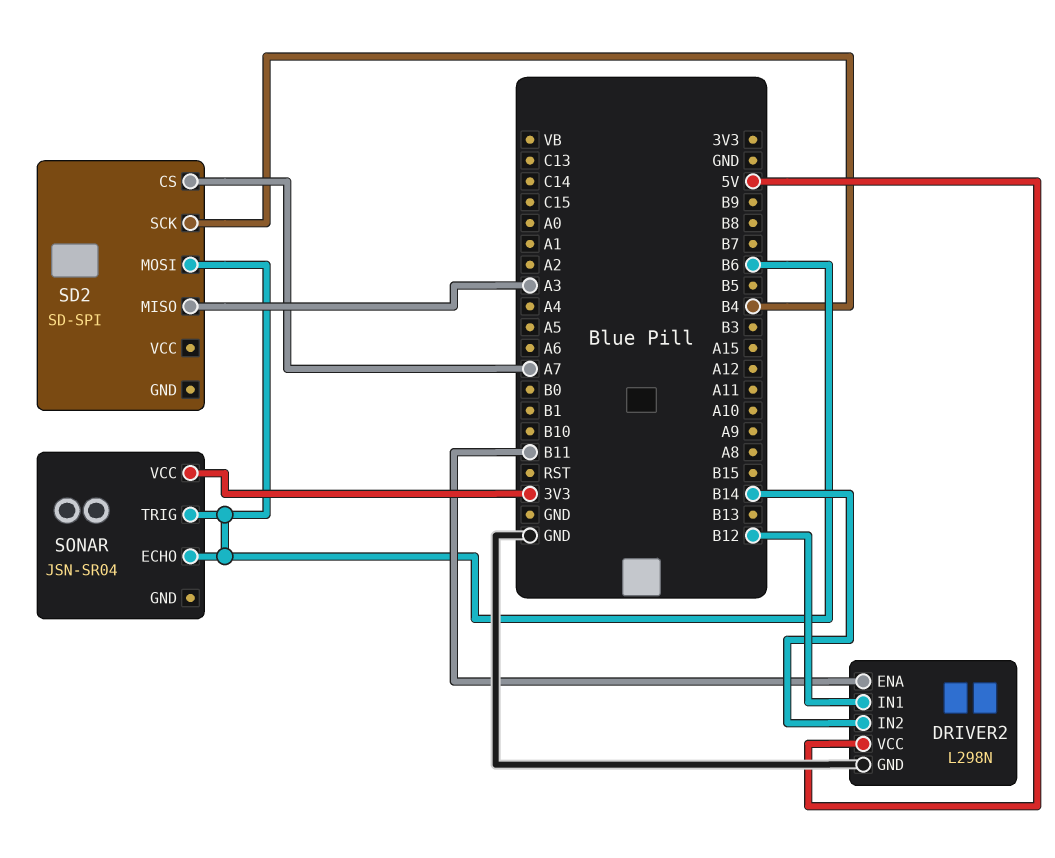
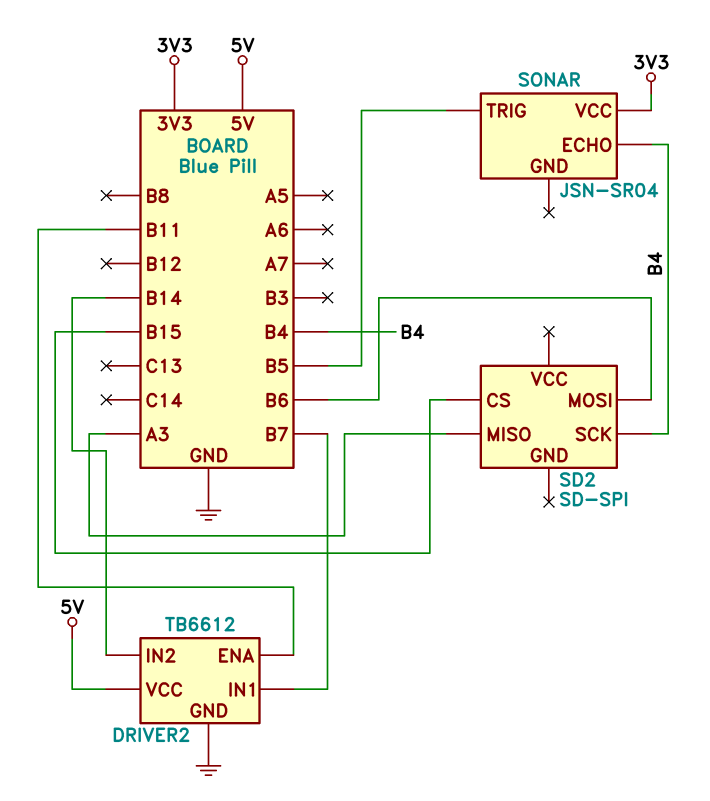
DRIVER2: L298N -> TB6612
DRIVER2 pin IN1: B12 -> B7
SD2 pin CS: A7 -> B15
SONAR pin ECHO: B6 -> B4
SONAR pin TRIG: B6 -> B5

